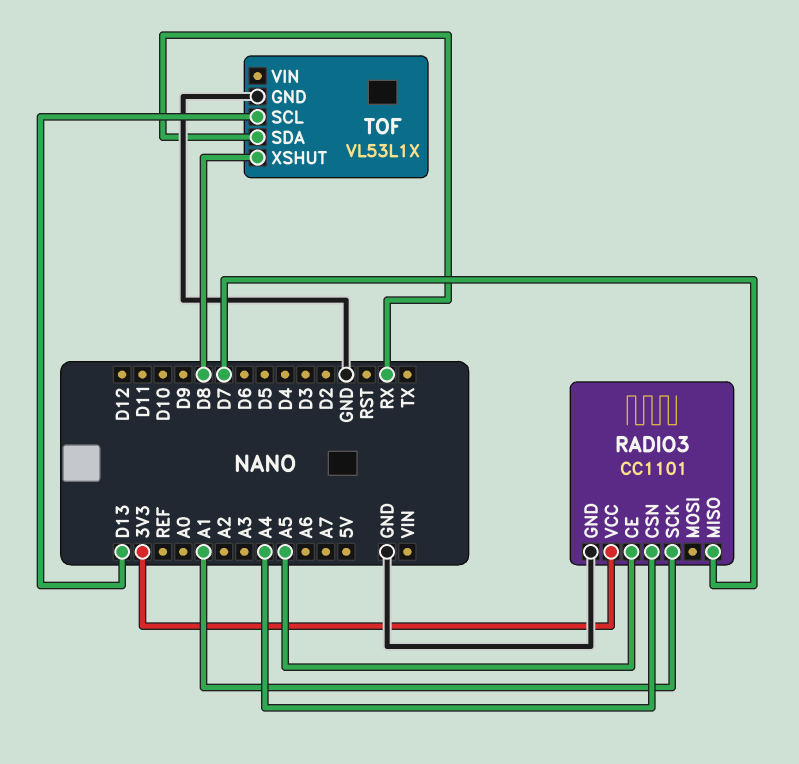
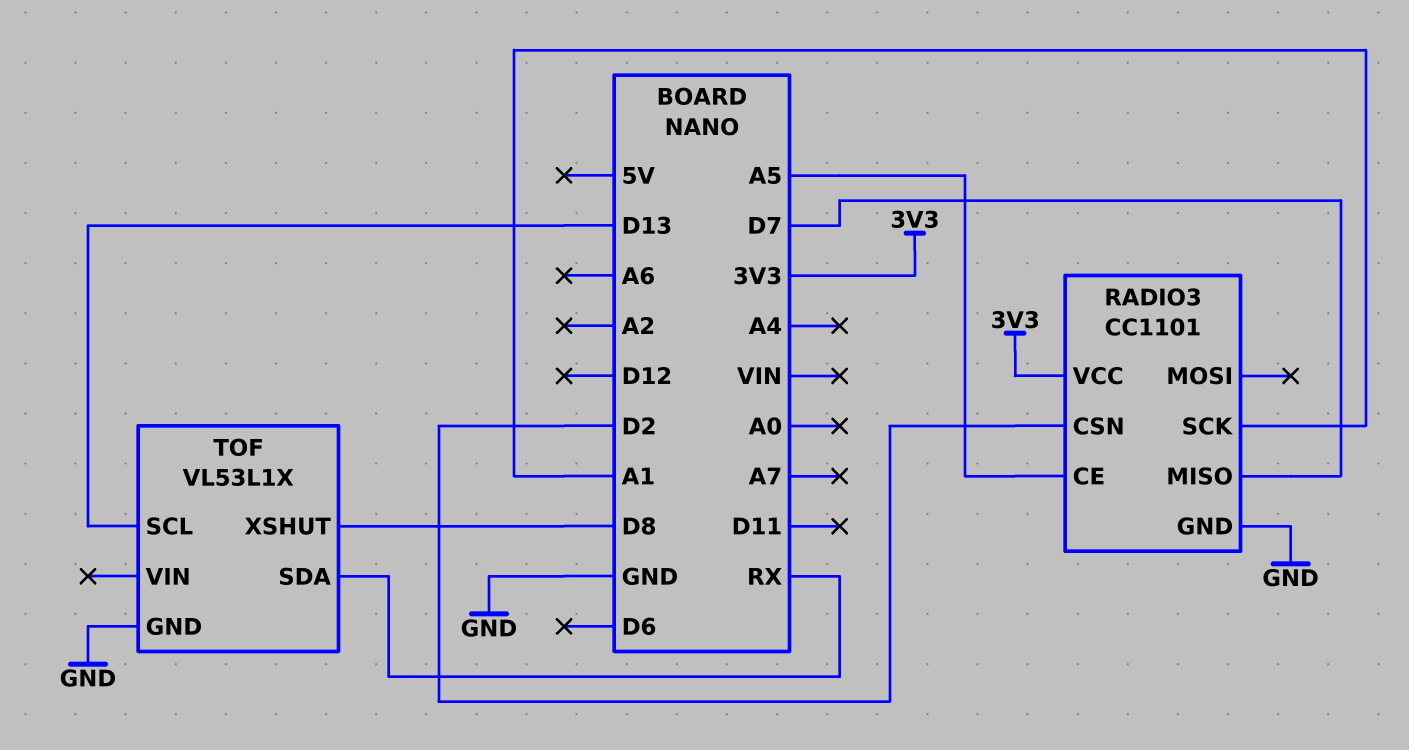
RADIO3 pin CSN: A4 -> D2

